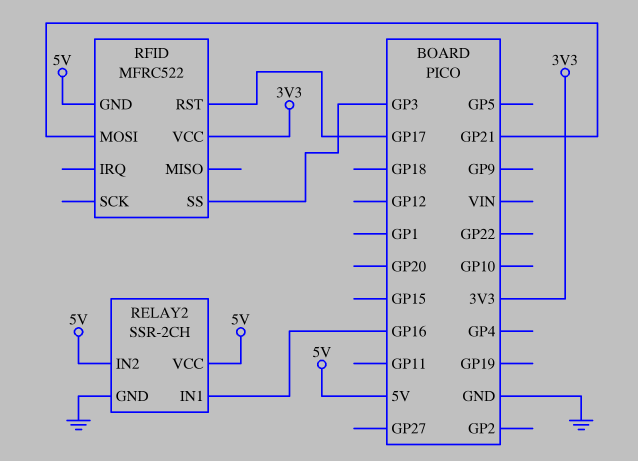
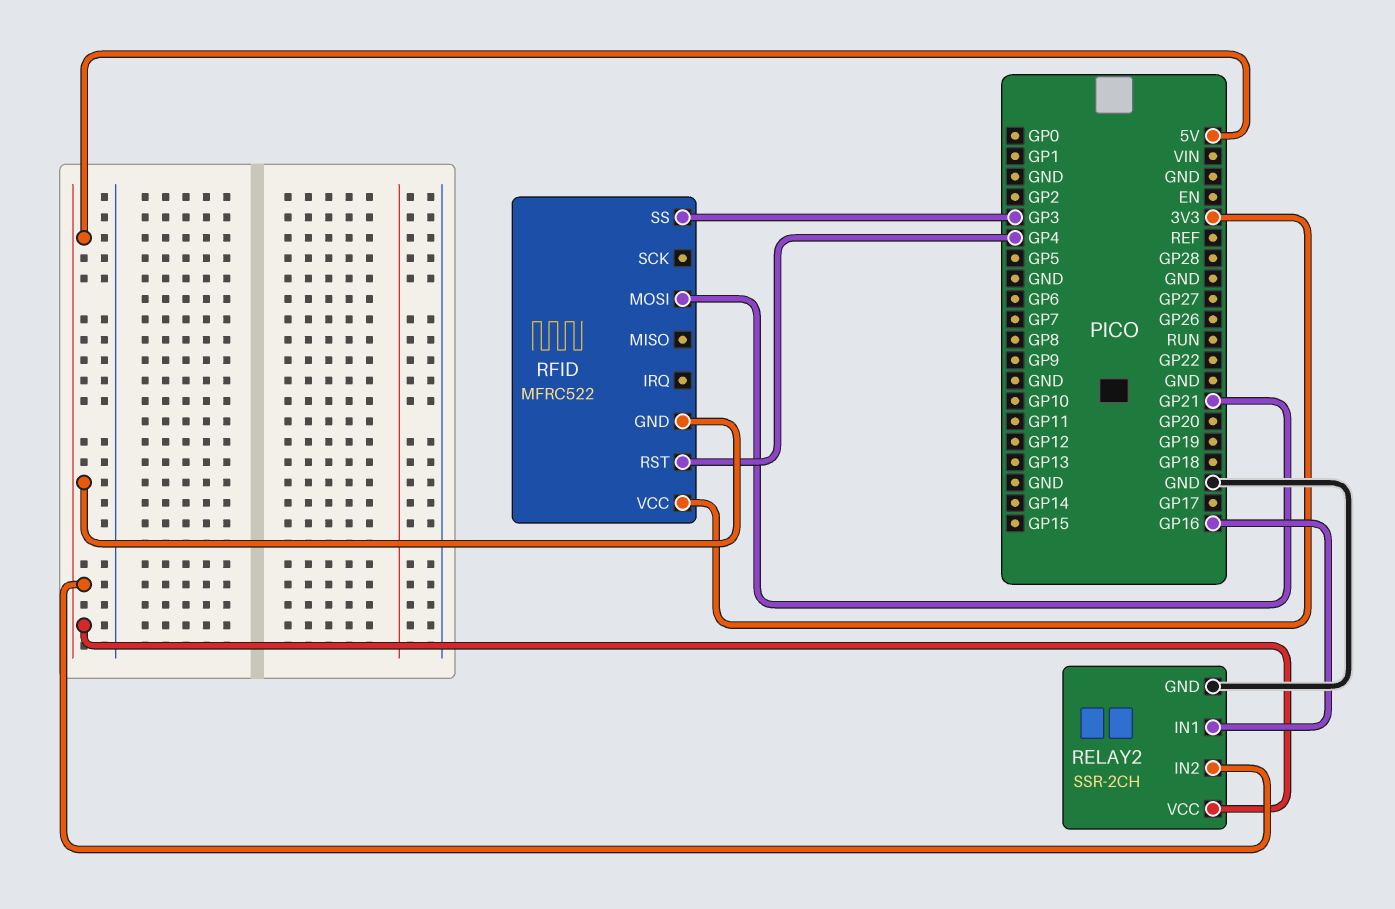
RFID pin RST: GP17 -> GP4

